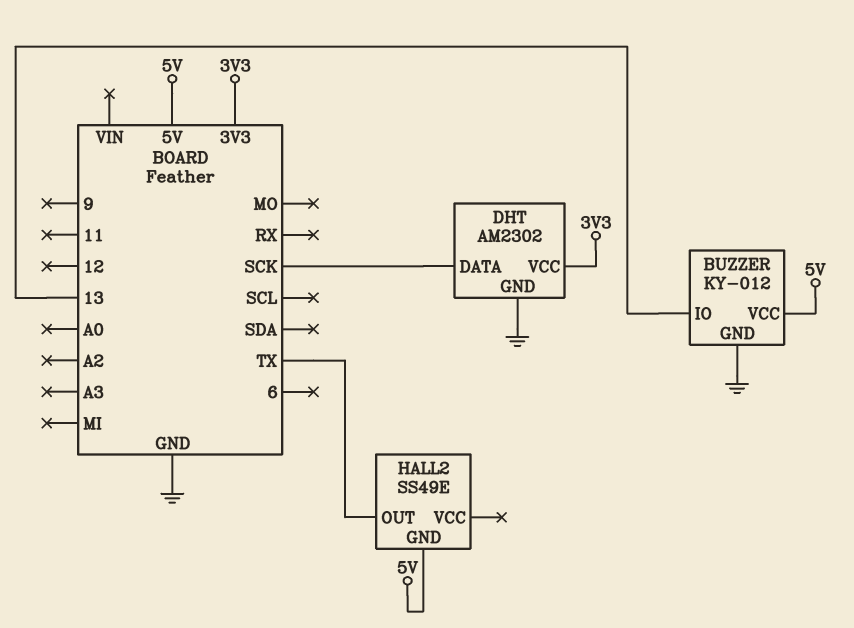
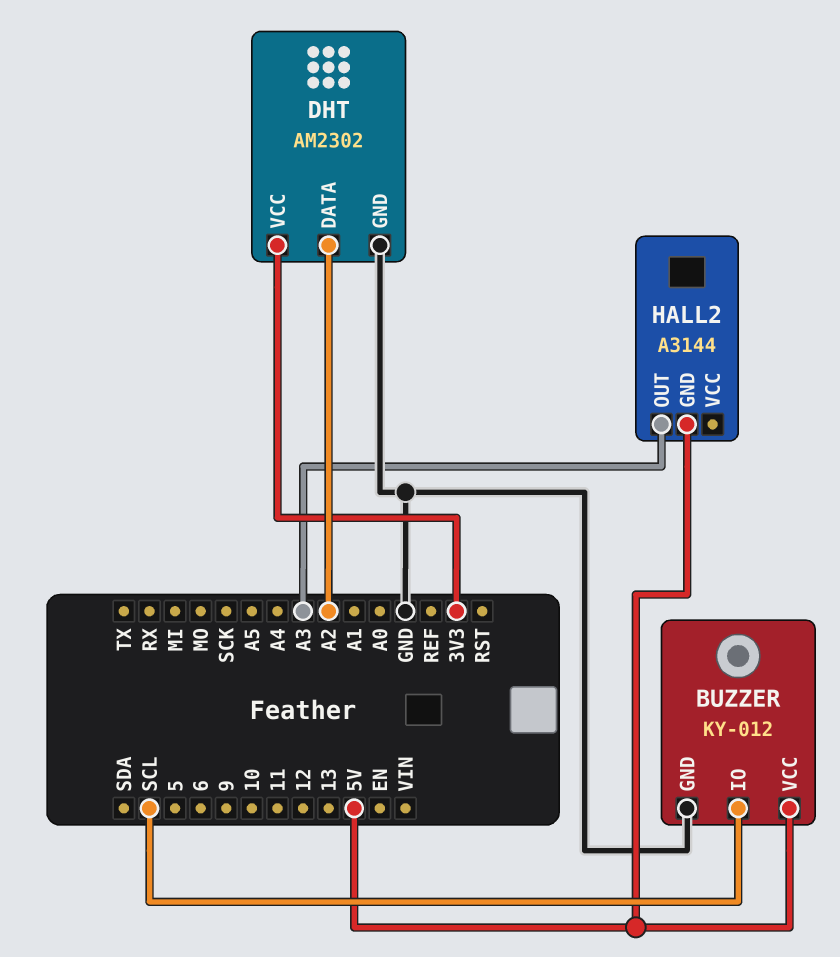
BUZZER pin IO: 13 -> SCL
DHT pin DATA: SCK -> A2
HALL2: SS49E -> A3144
HALL2 pin OUT: TX -> A3

